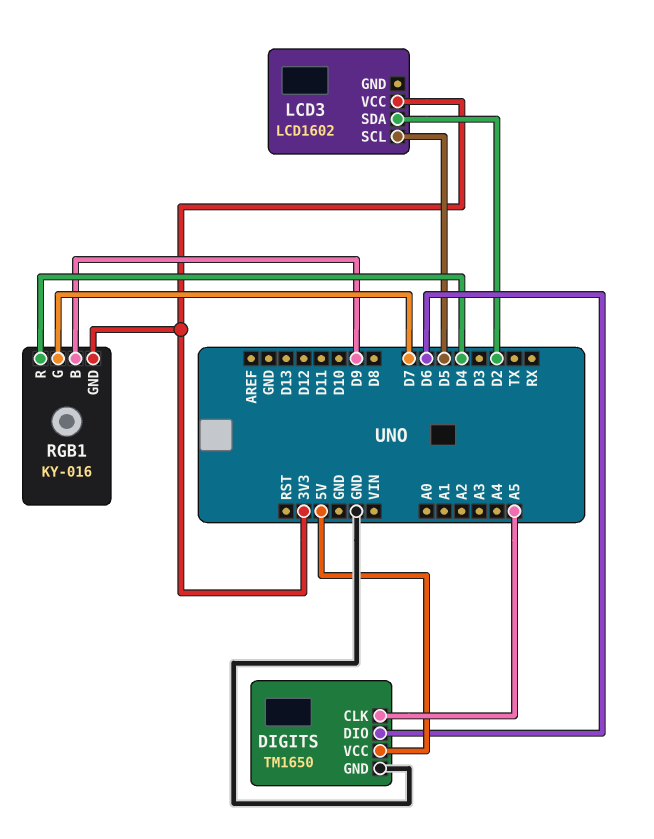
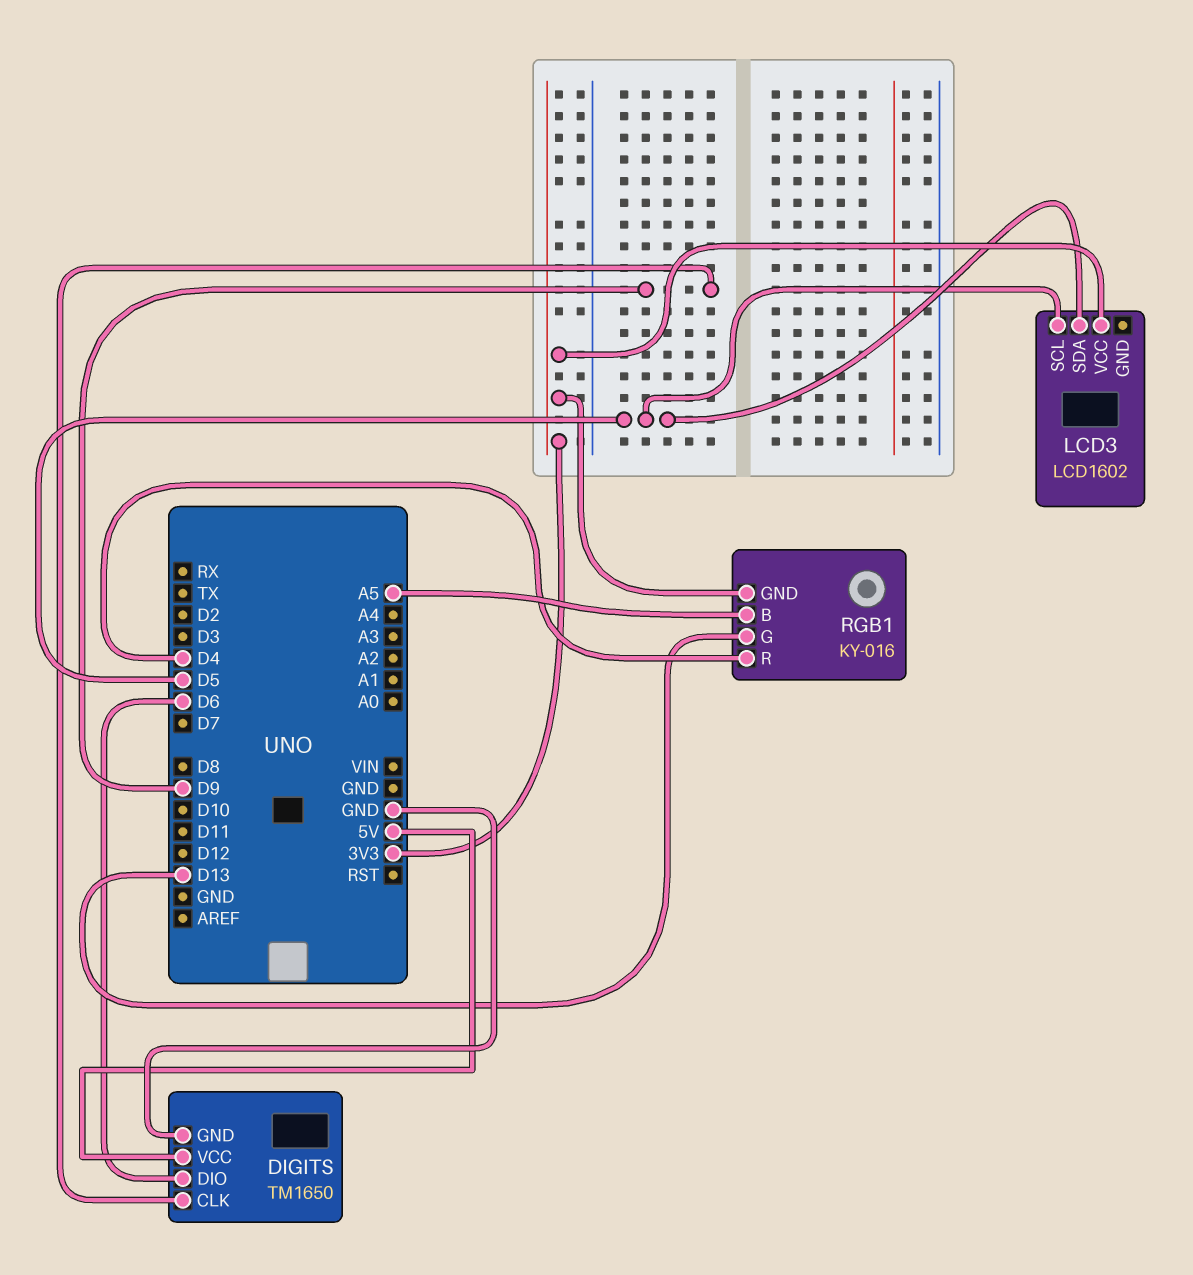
DIGITS pin CLK: A5 -> D9
LCD3 pin SDA: D2 -> D5
RGB1 pin B: D9 -> A5
RGB1 pin G: D7 -> D13

